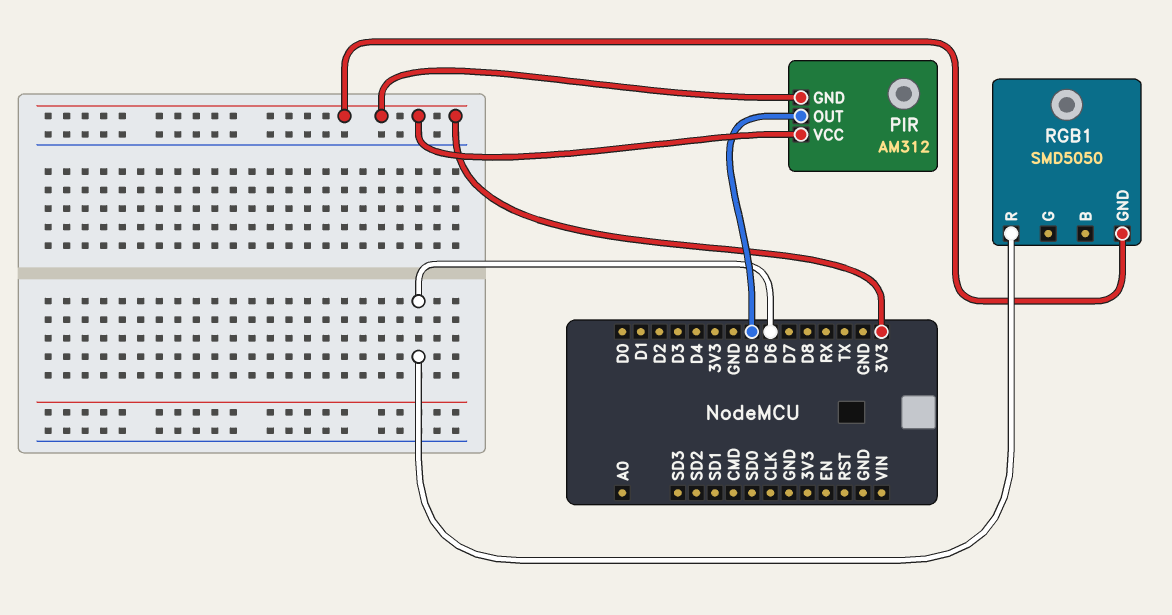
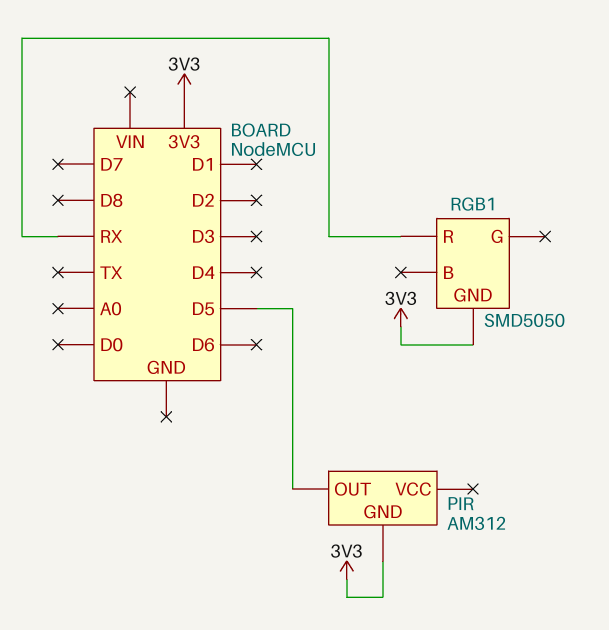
PIR pin VCC: 3V3 -> none
RGB1 pin R: D6 -> RX

